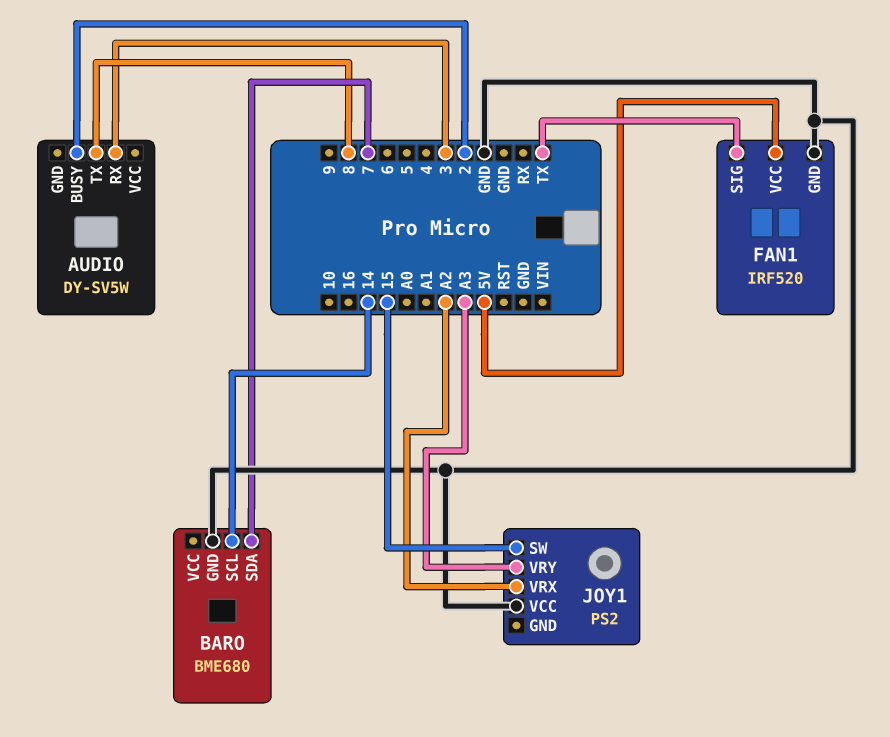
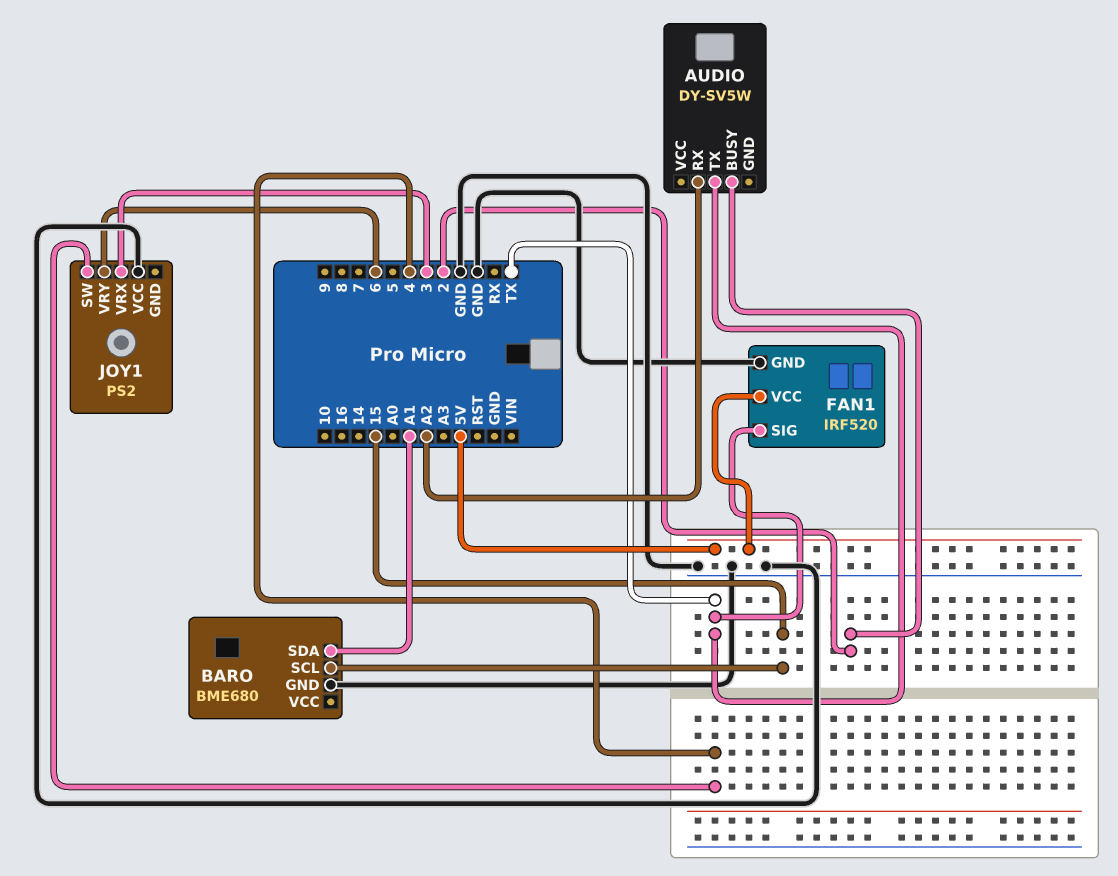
AUDIO pin RX: 3 -> A2
AUDIO pin TX: 8 -> TX
BARO pin SCL: 14 -> 15
BARO pin SDA: 7 -> A1
JOY1 pin SW: 15 -> 4
JOY1 pin VRX: A2 -> 3
JOY1 pin VRY: A3 -> 6

